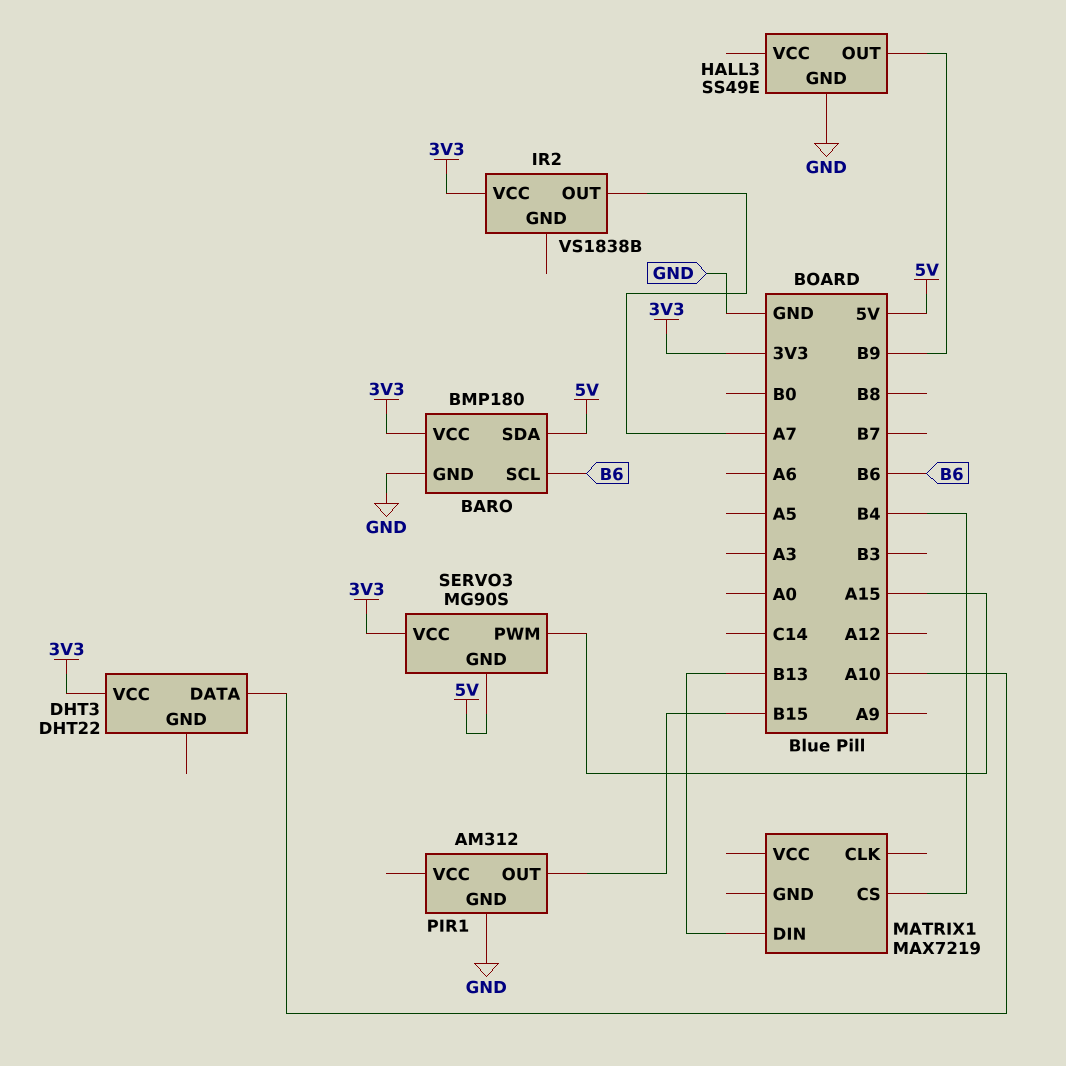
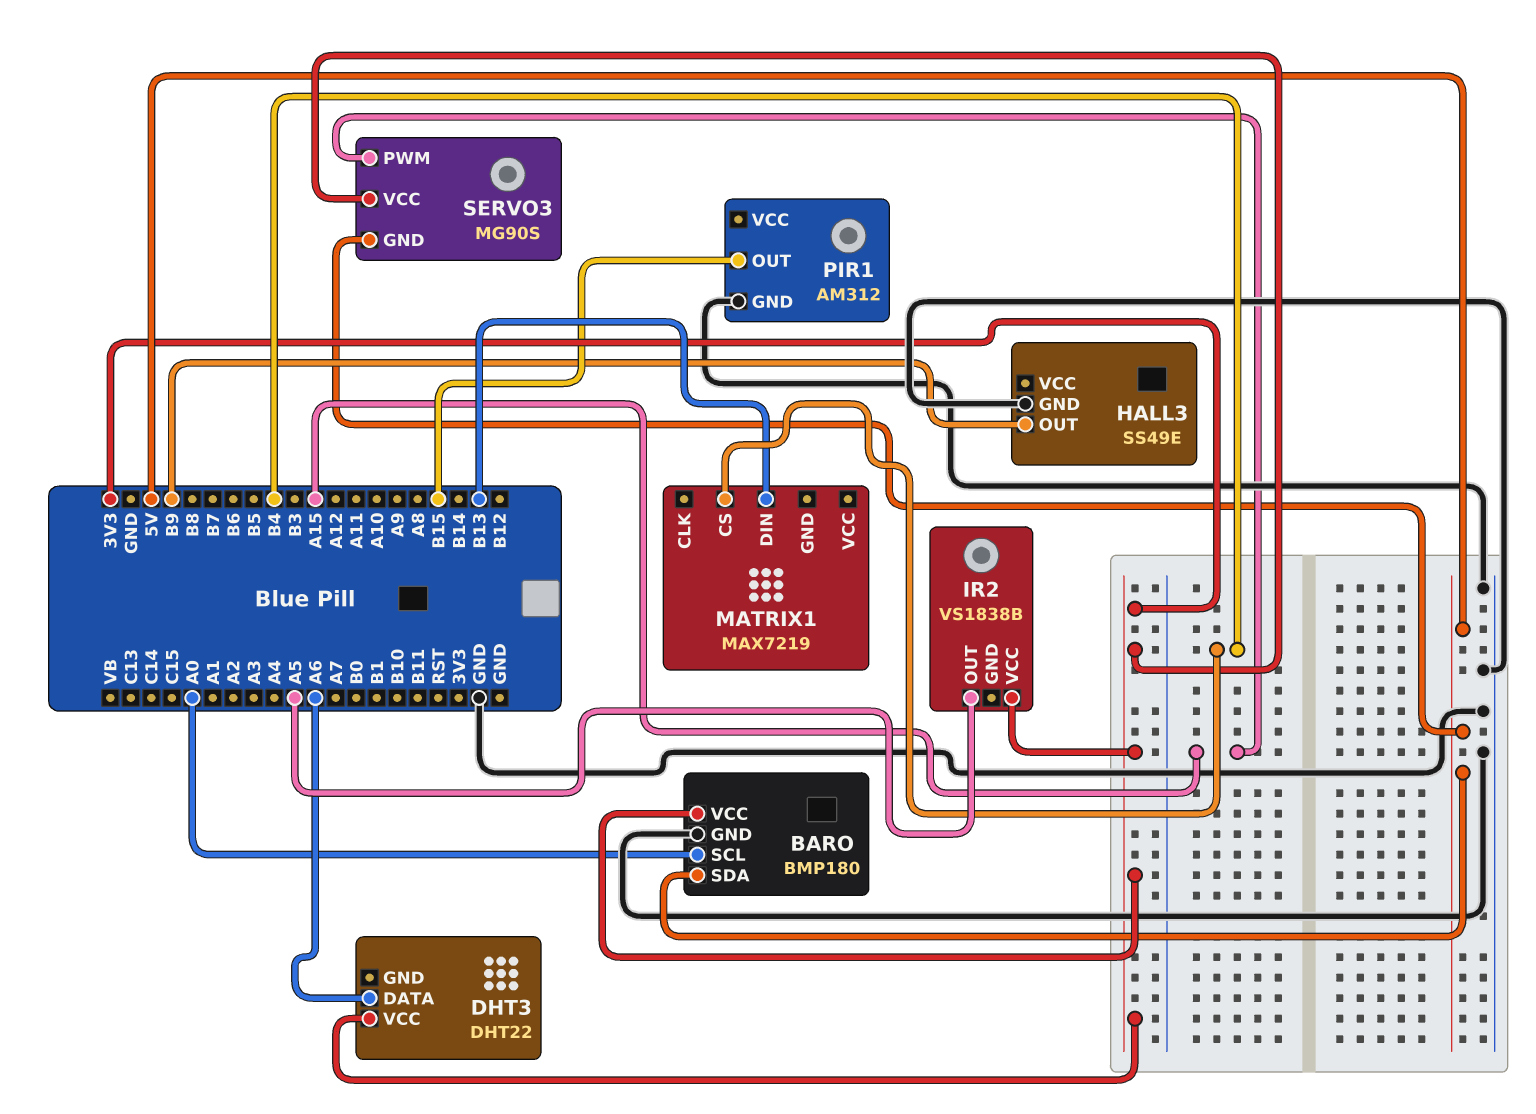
BARO pin SCL: B6 -> A0
DHT3 pin DATA: A10 -> A6
IR2 pin OUT: A7 -> A5

